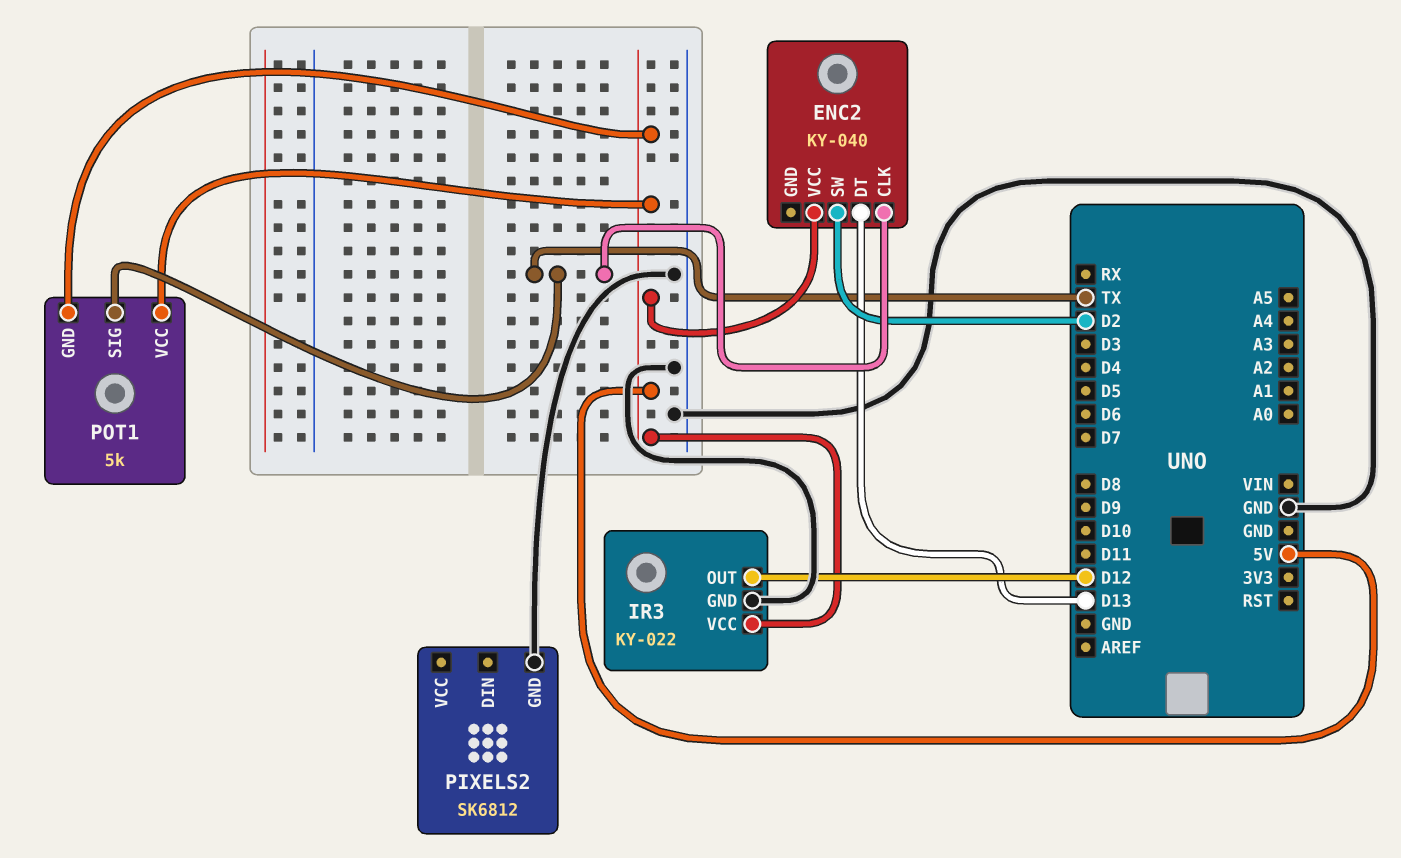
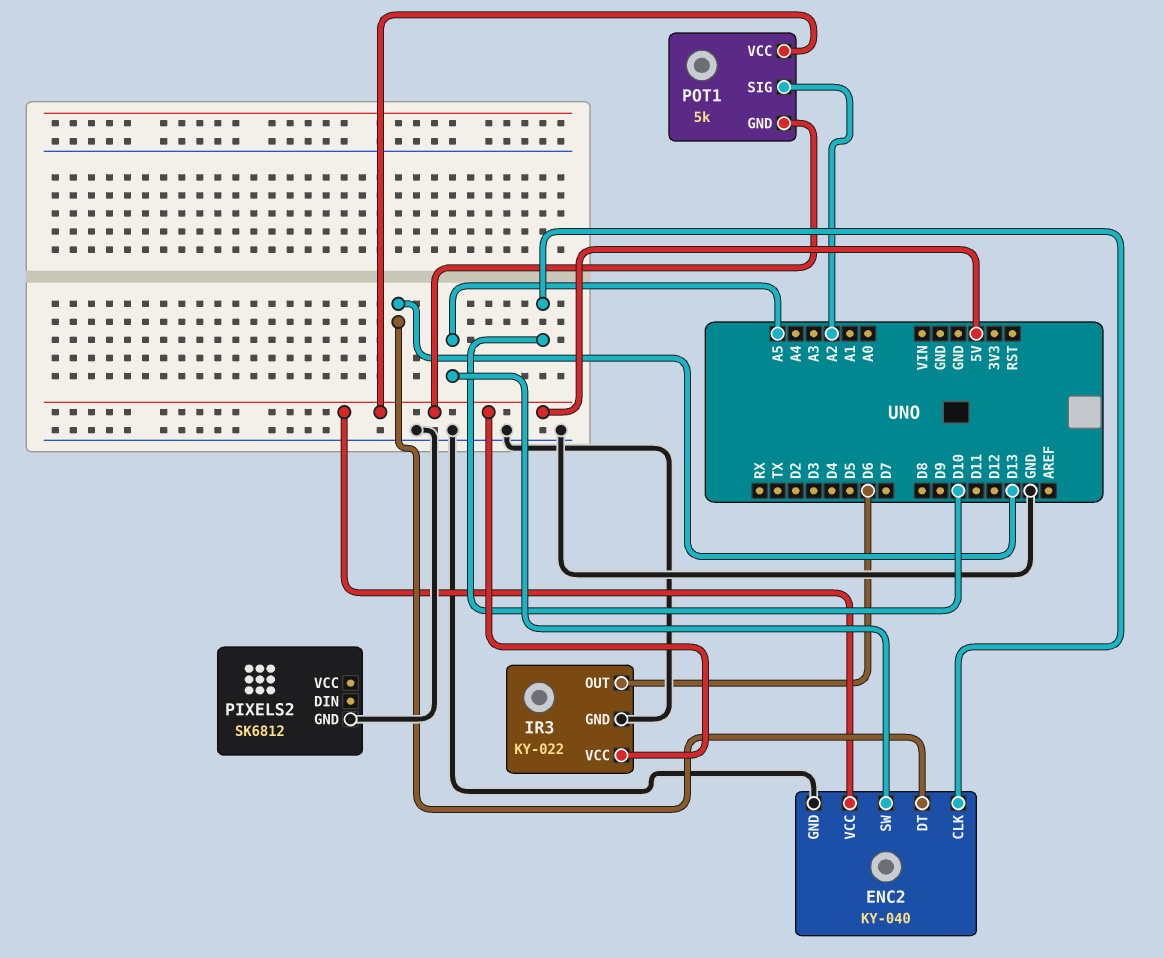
ENC2 pin CLK: TX -> D10
ENC2 pin GND: none -> GND
ENC2 pin SW: D2 -> A5
IR3 pin OUT: D12 -> D6
POT1 pin SIG: TX -> A2

